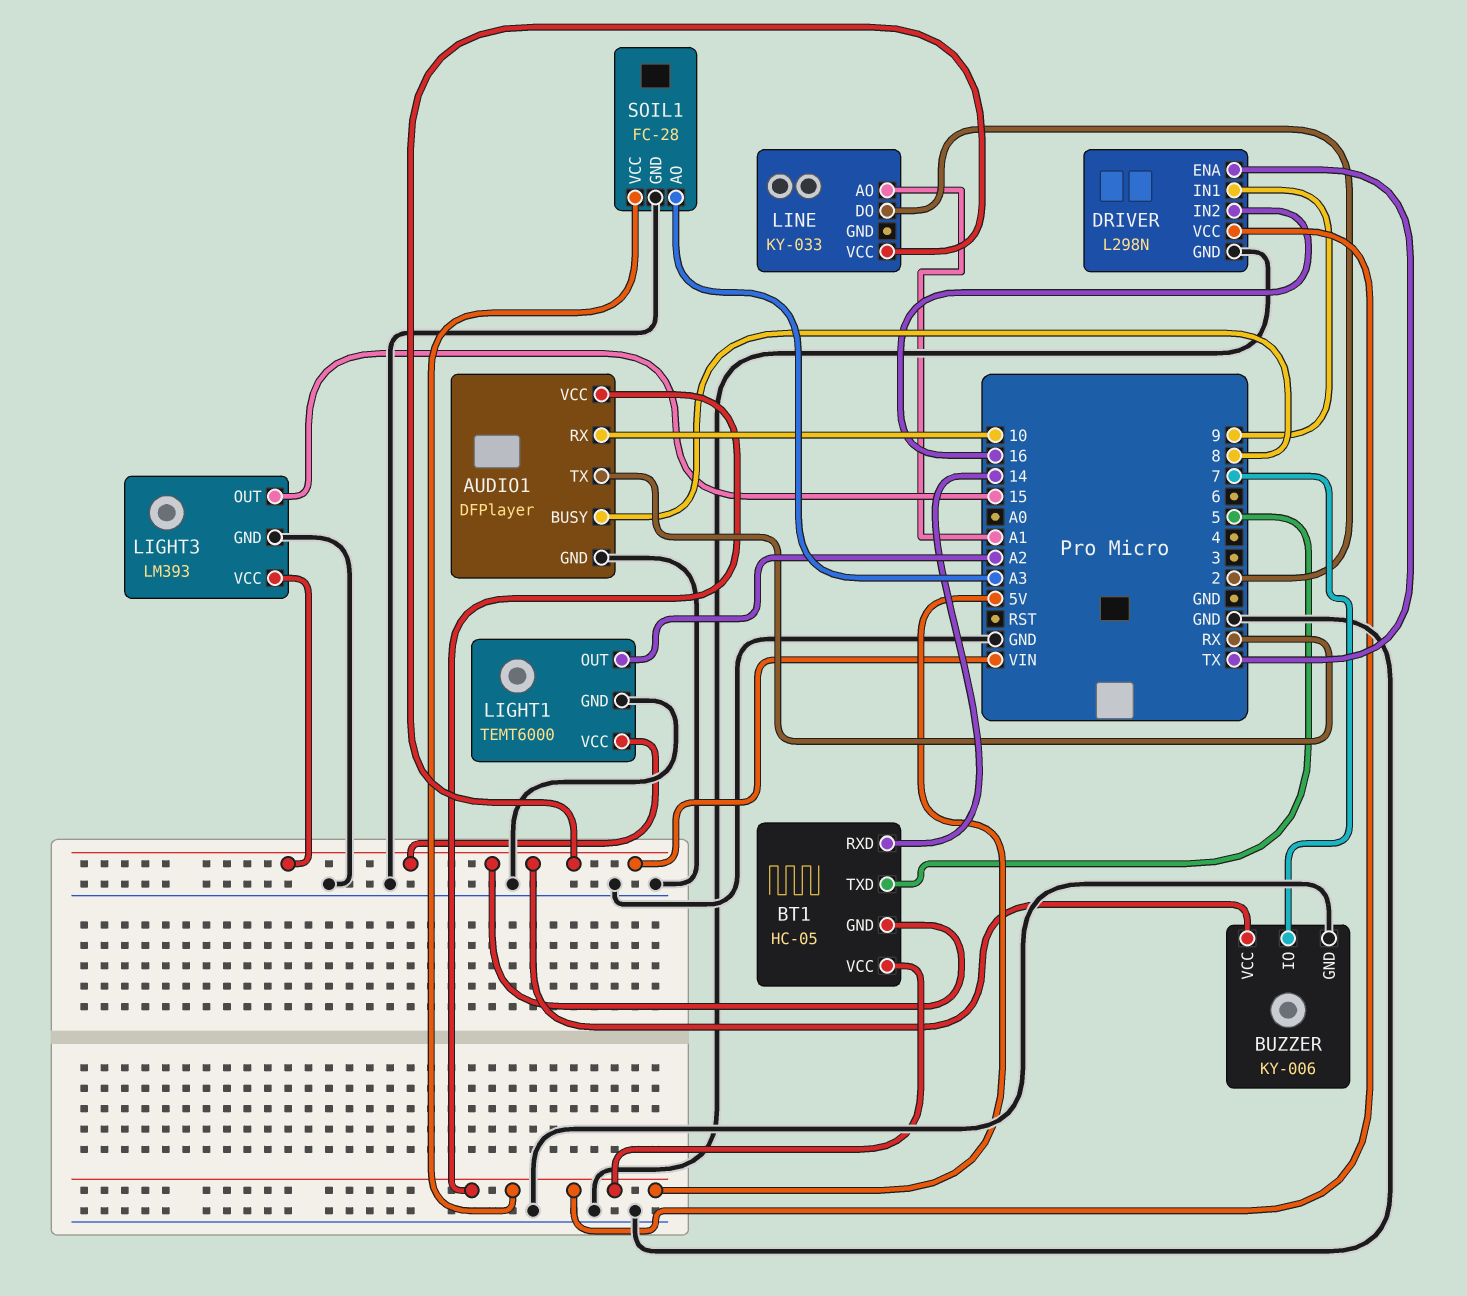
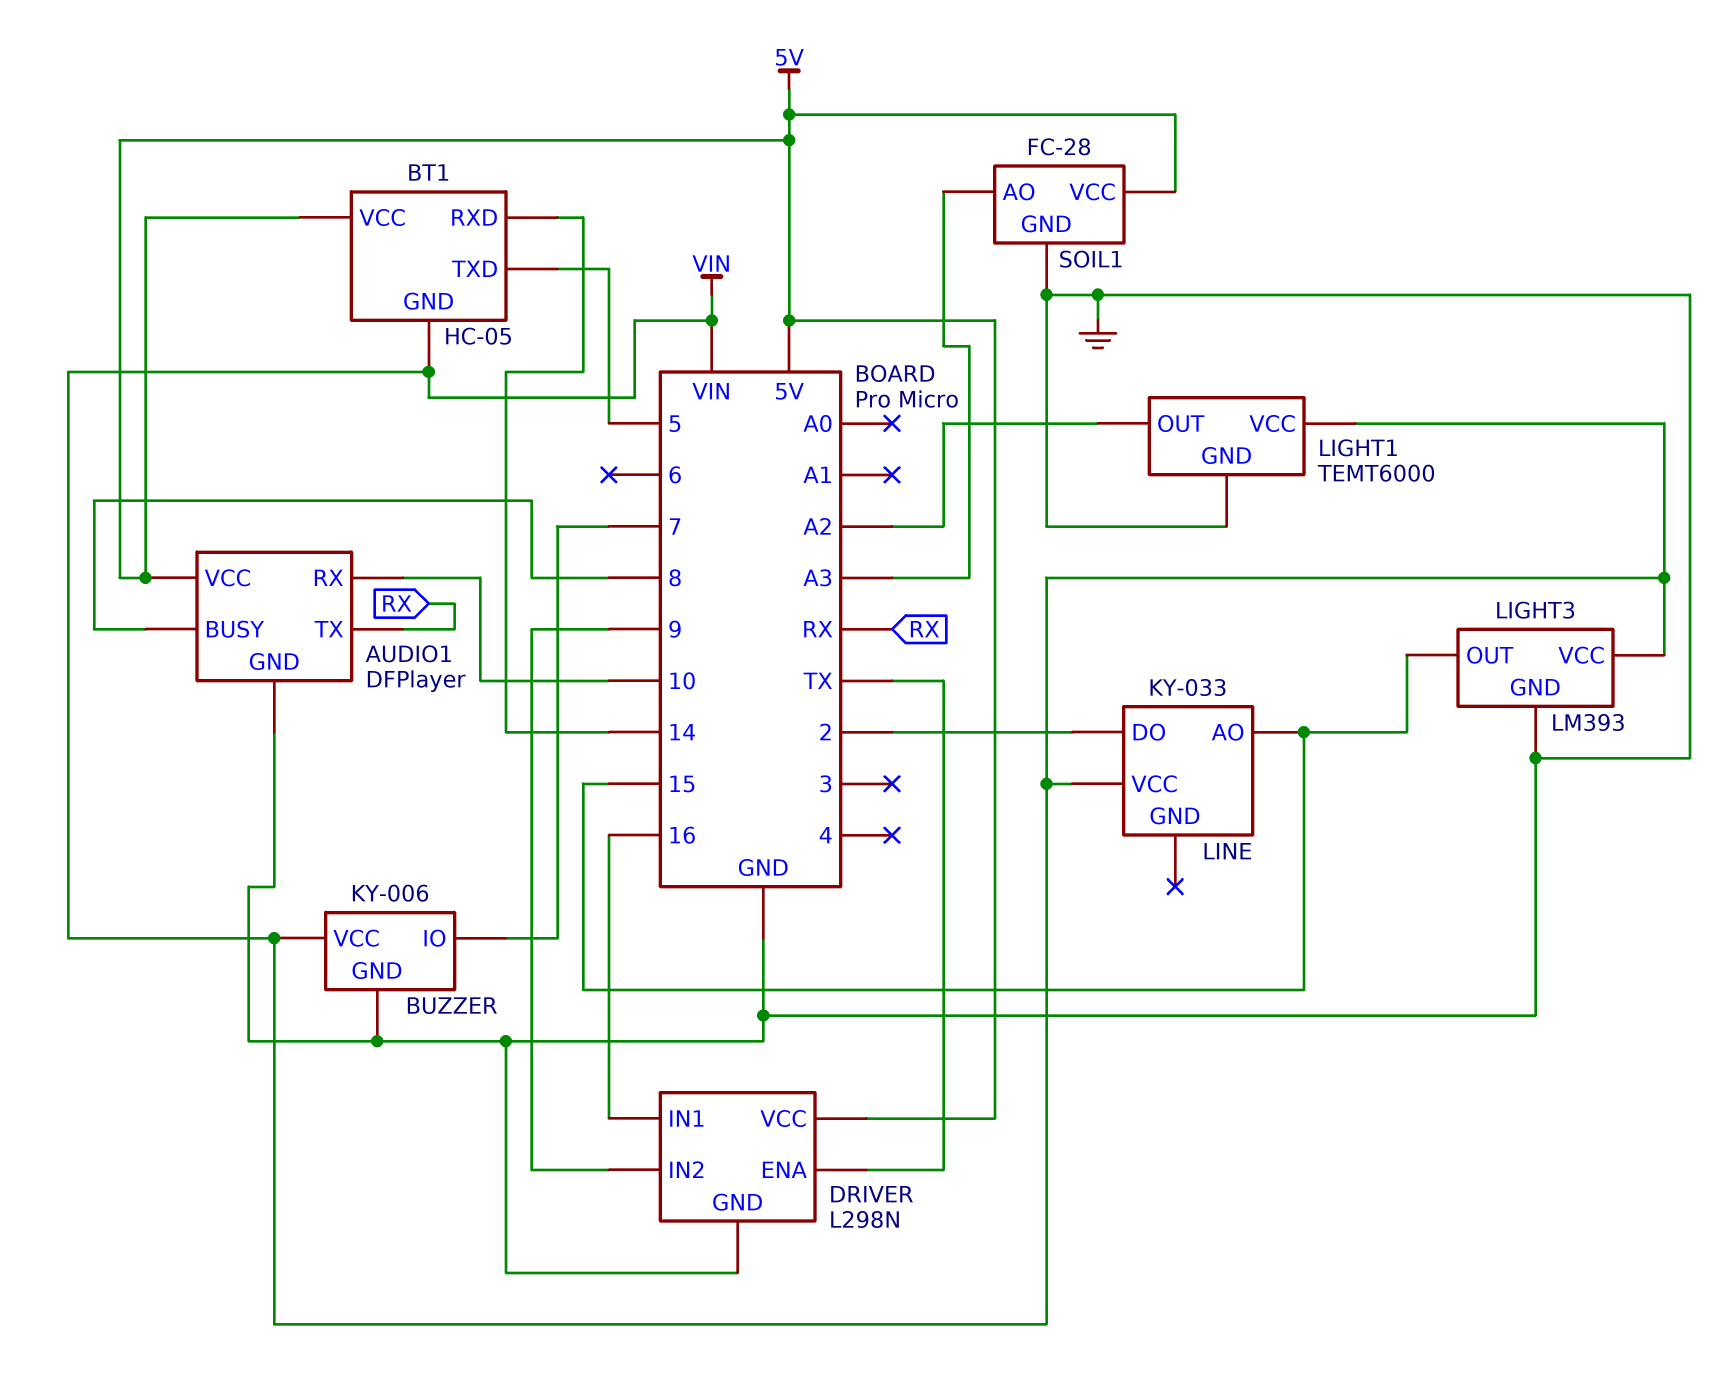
DRIVER pin IN1: 9 -> 16
DRIVER pin IN2: 16 -> 9
LINE pin AO: A1 -> 15

